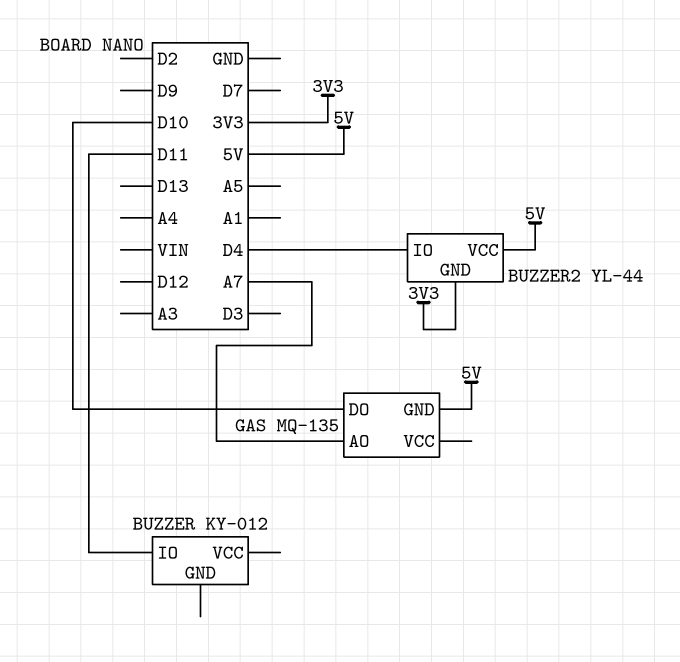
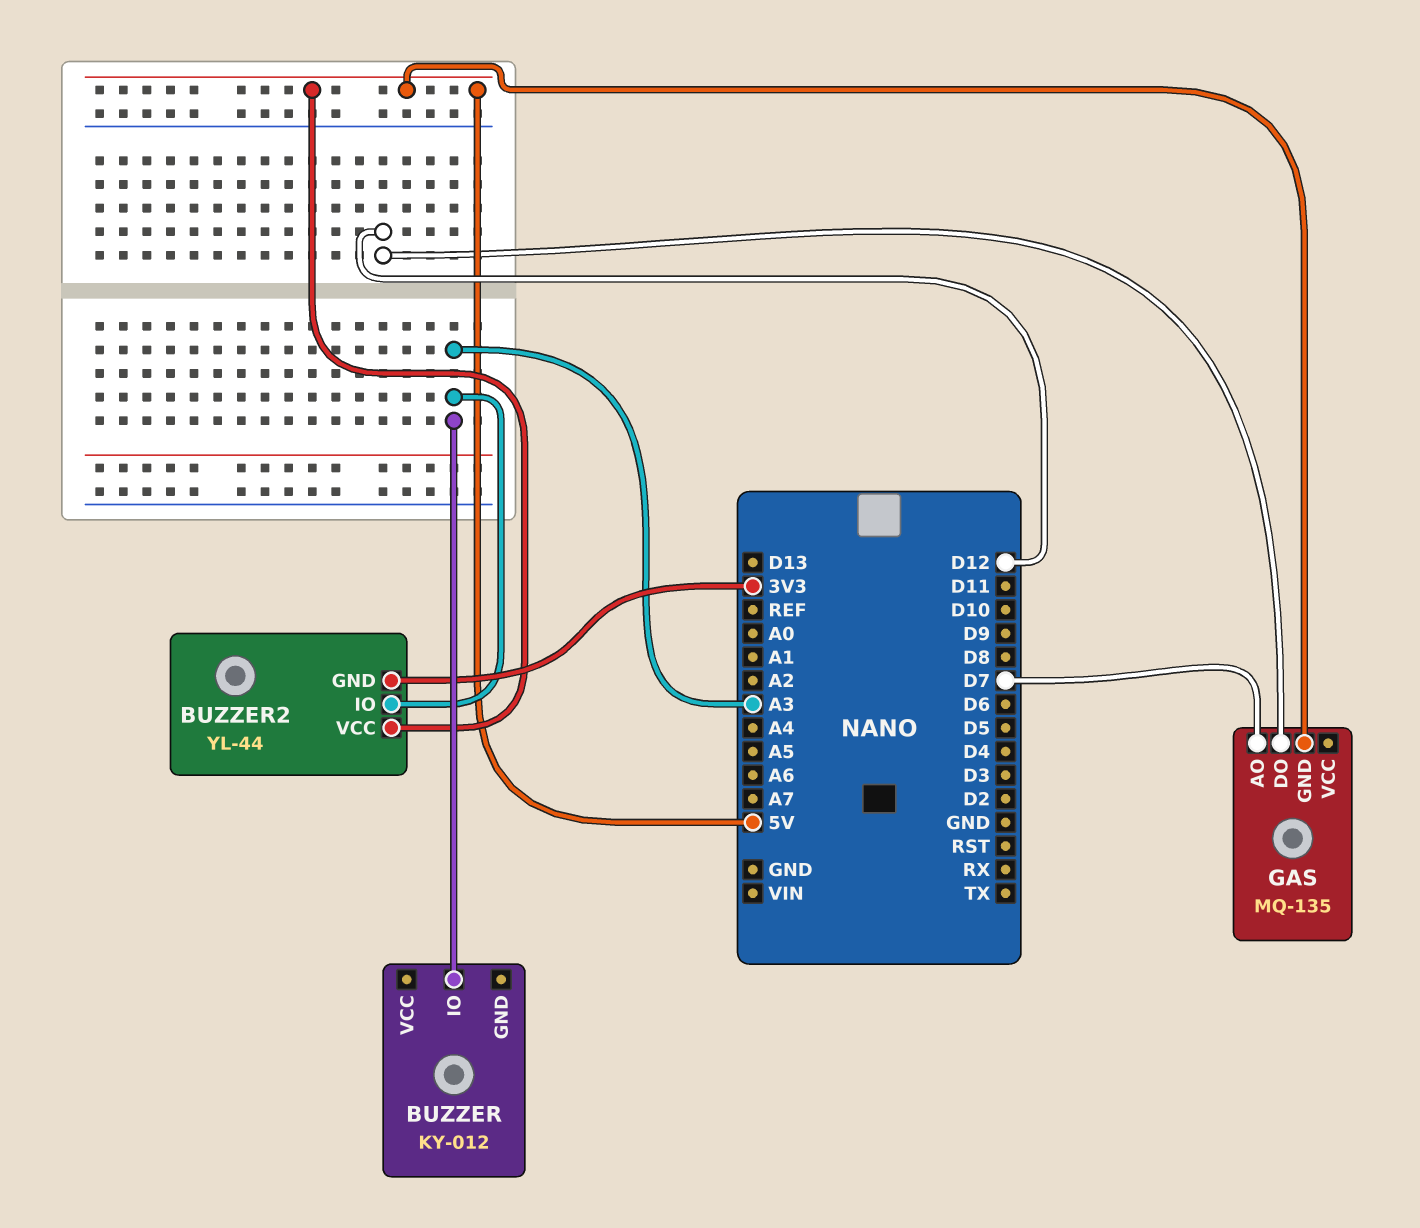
BUZZER pin IO: D11 -> A3
BUZZER2 pin IO: D4 -> A3
GAS pin AO: A7 -> D7
GAS pin DO: D10 -> D12

